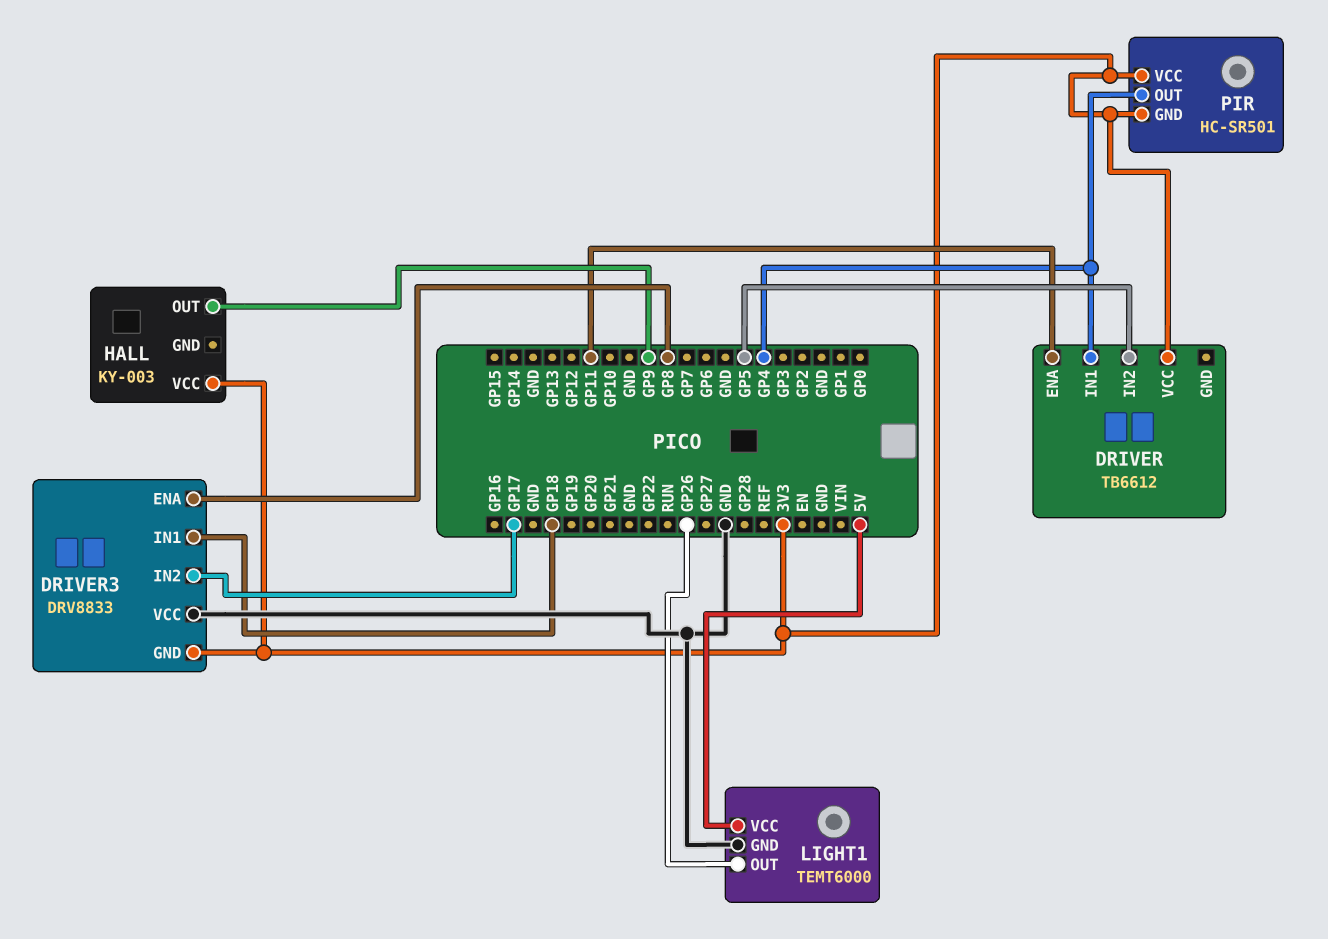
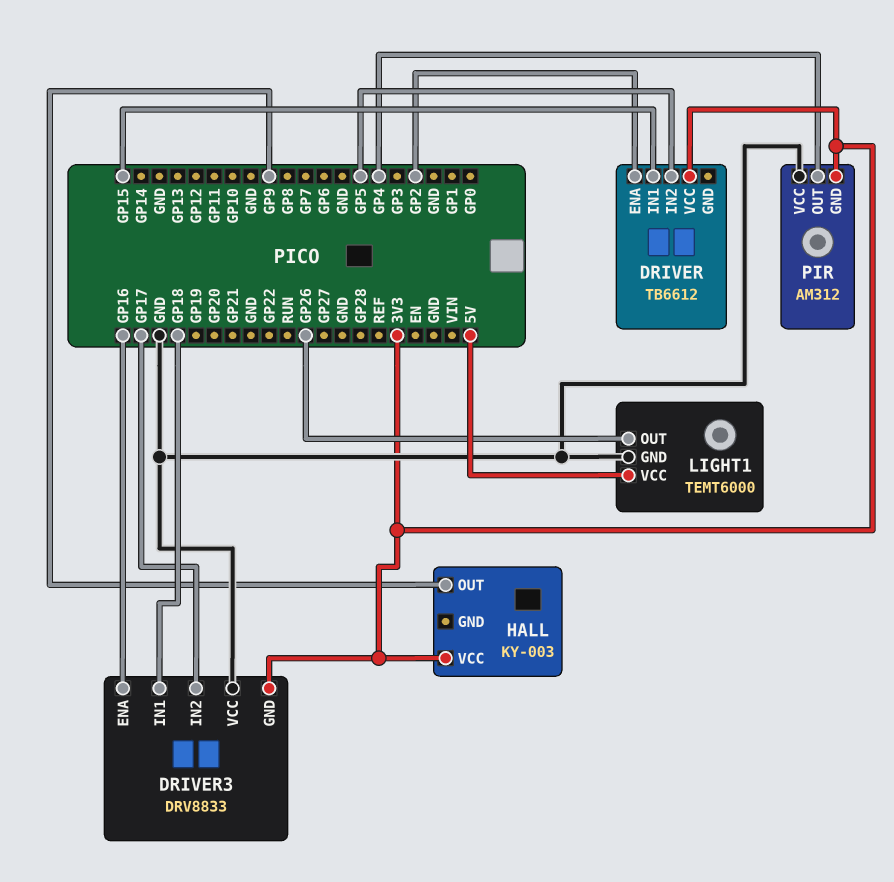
DRIVER pin ENA: GP11 -> GP2
DRIVER pin IN1: GP4 -> GP15
DRIVER3 pin ENA: GP8 -> GP16
PIR: HC-SR501 -> AM312
PIR pin VCC: 3V3 -> GND

